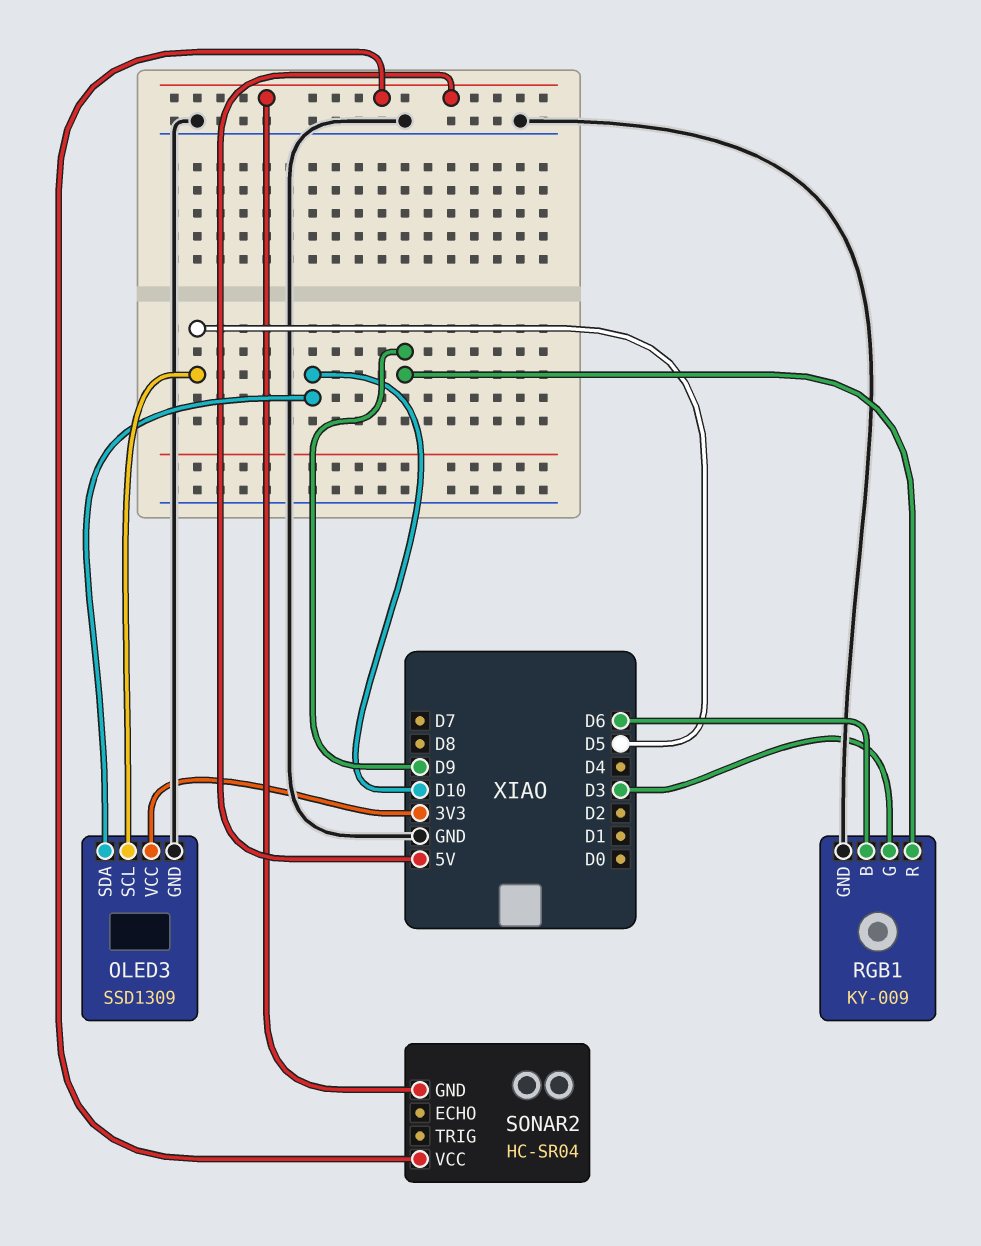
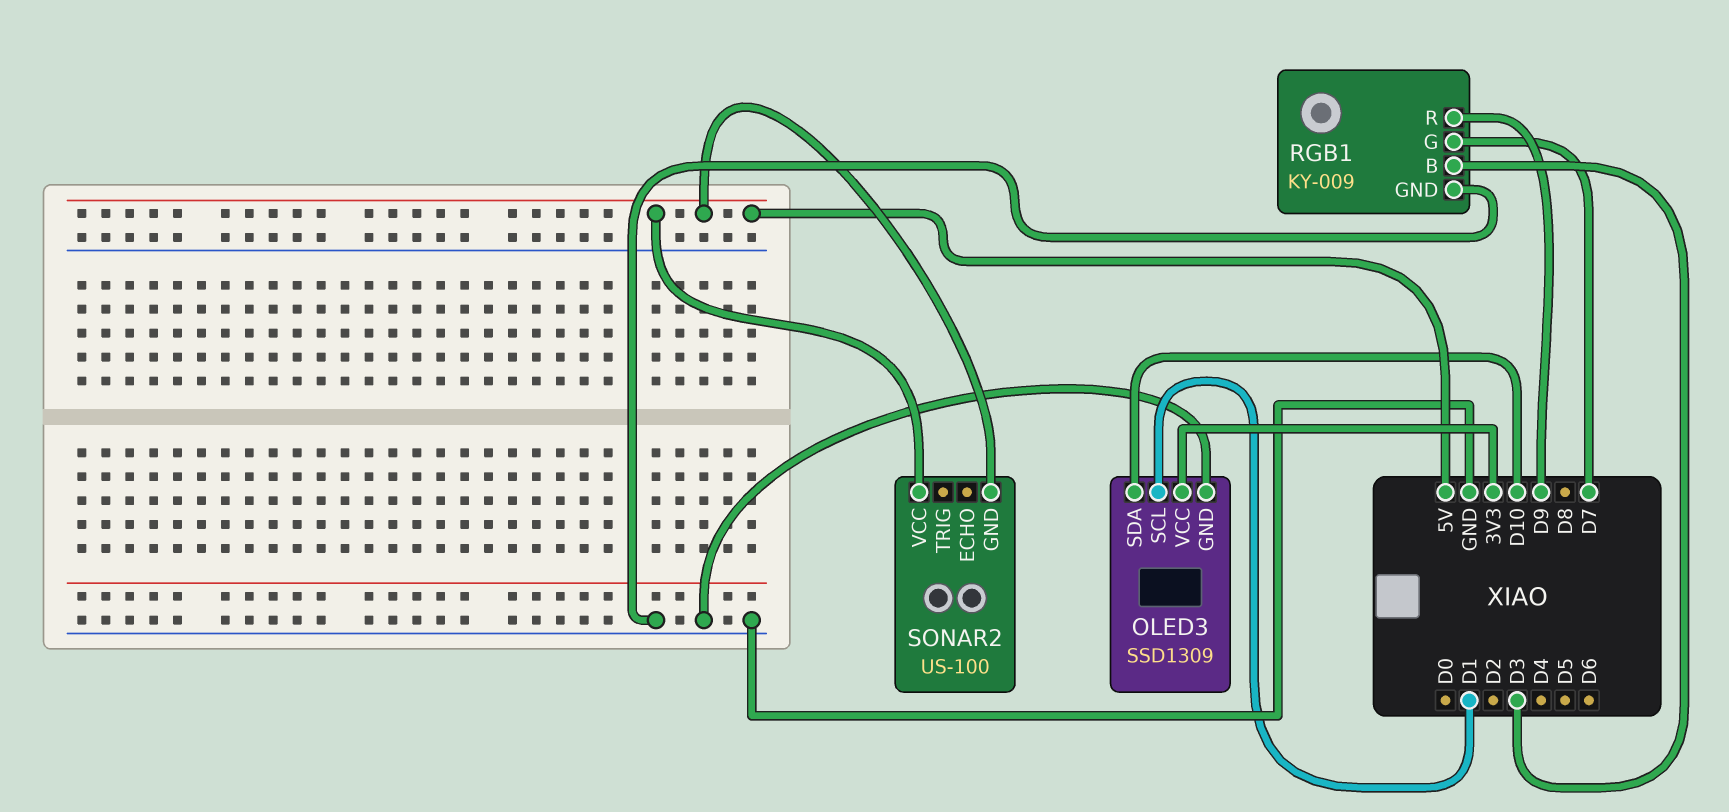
OLED3 pin SCL: D5 -> D1
RGB1 pin B: D6 -> D3
RGB1 pin G: D3 -> D7
SONAR2: HC-SR04 -> US-100

